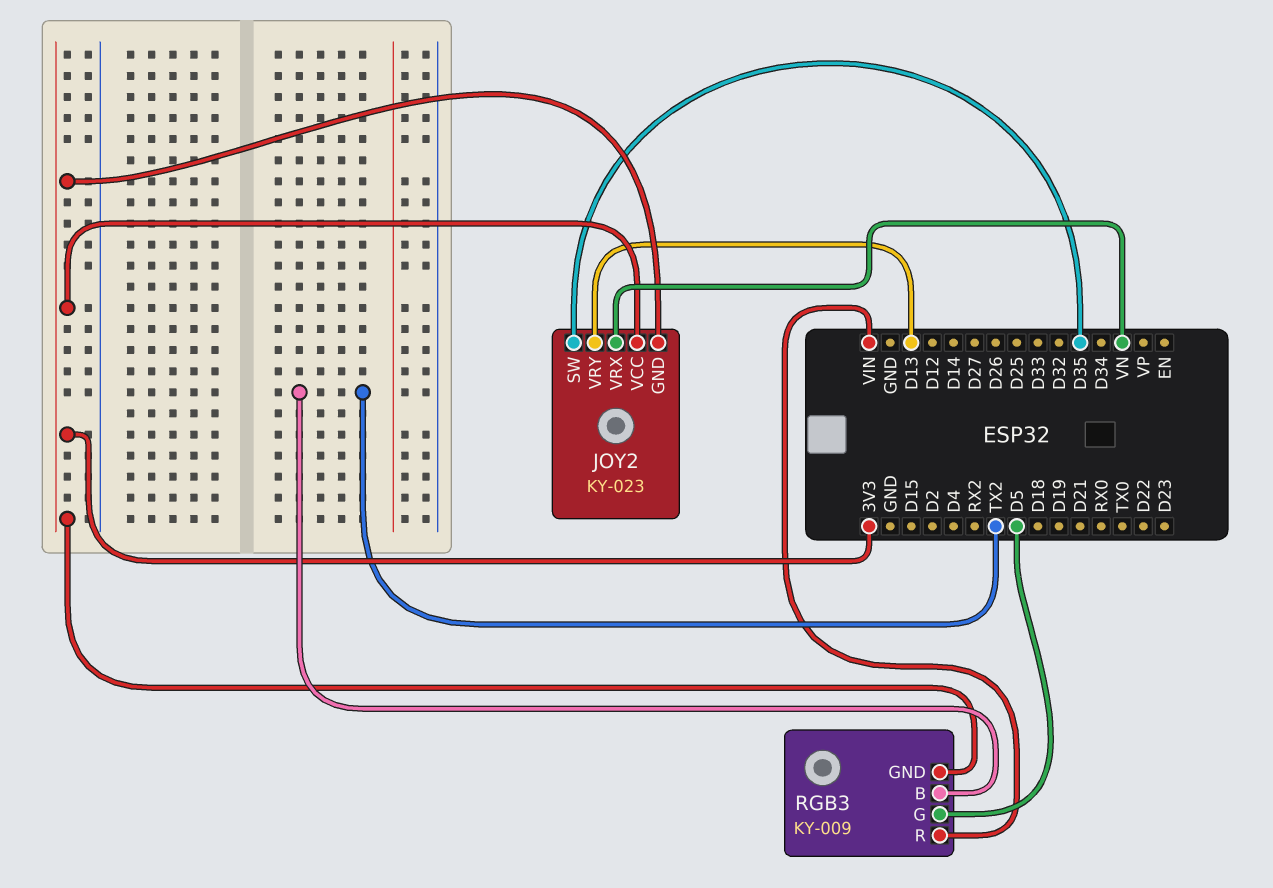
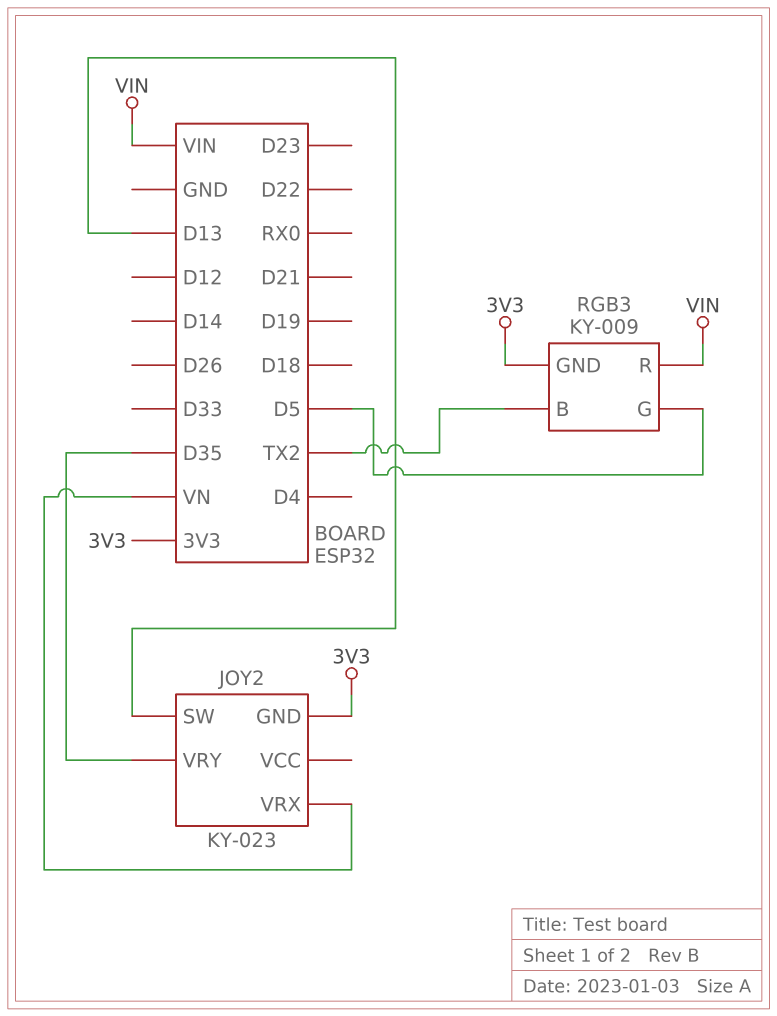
JOY2 pin SW: D35 -> D13
JOY2 pin VCC: 3V3 -> none
JOY2 pin VRY: D13 -> D35

